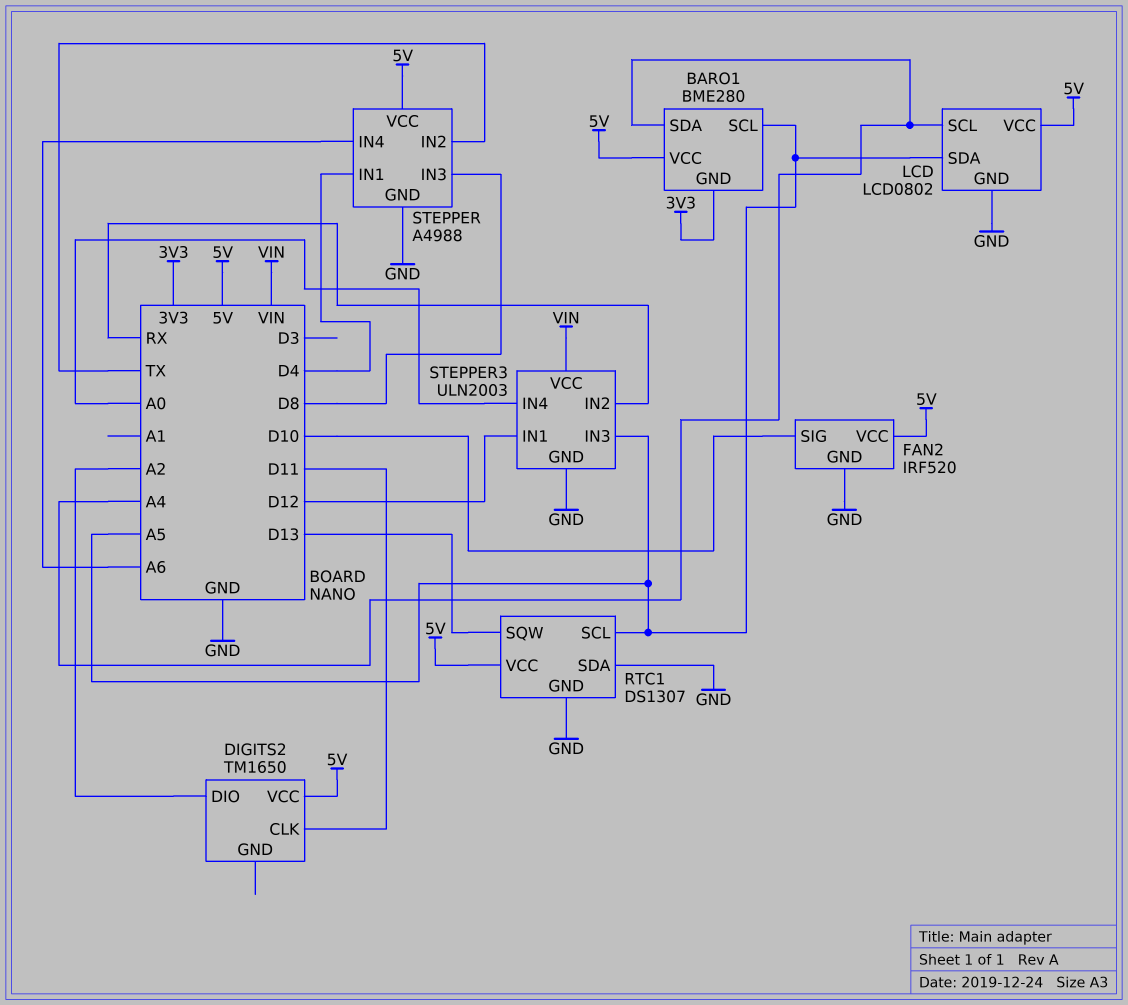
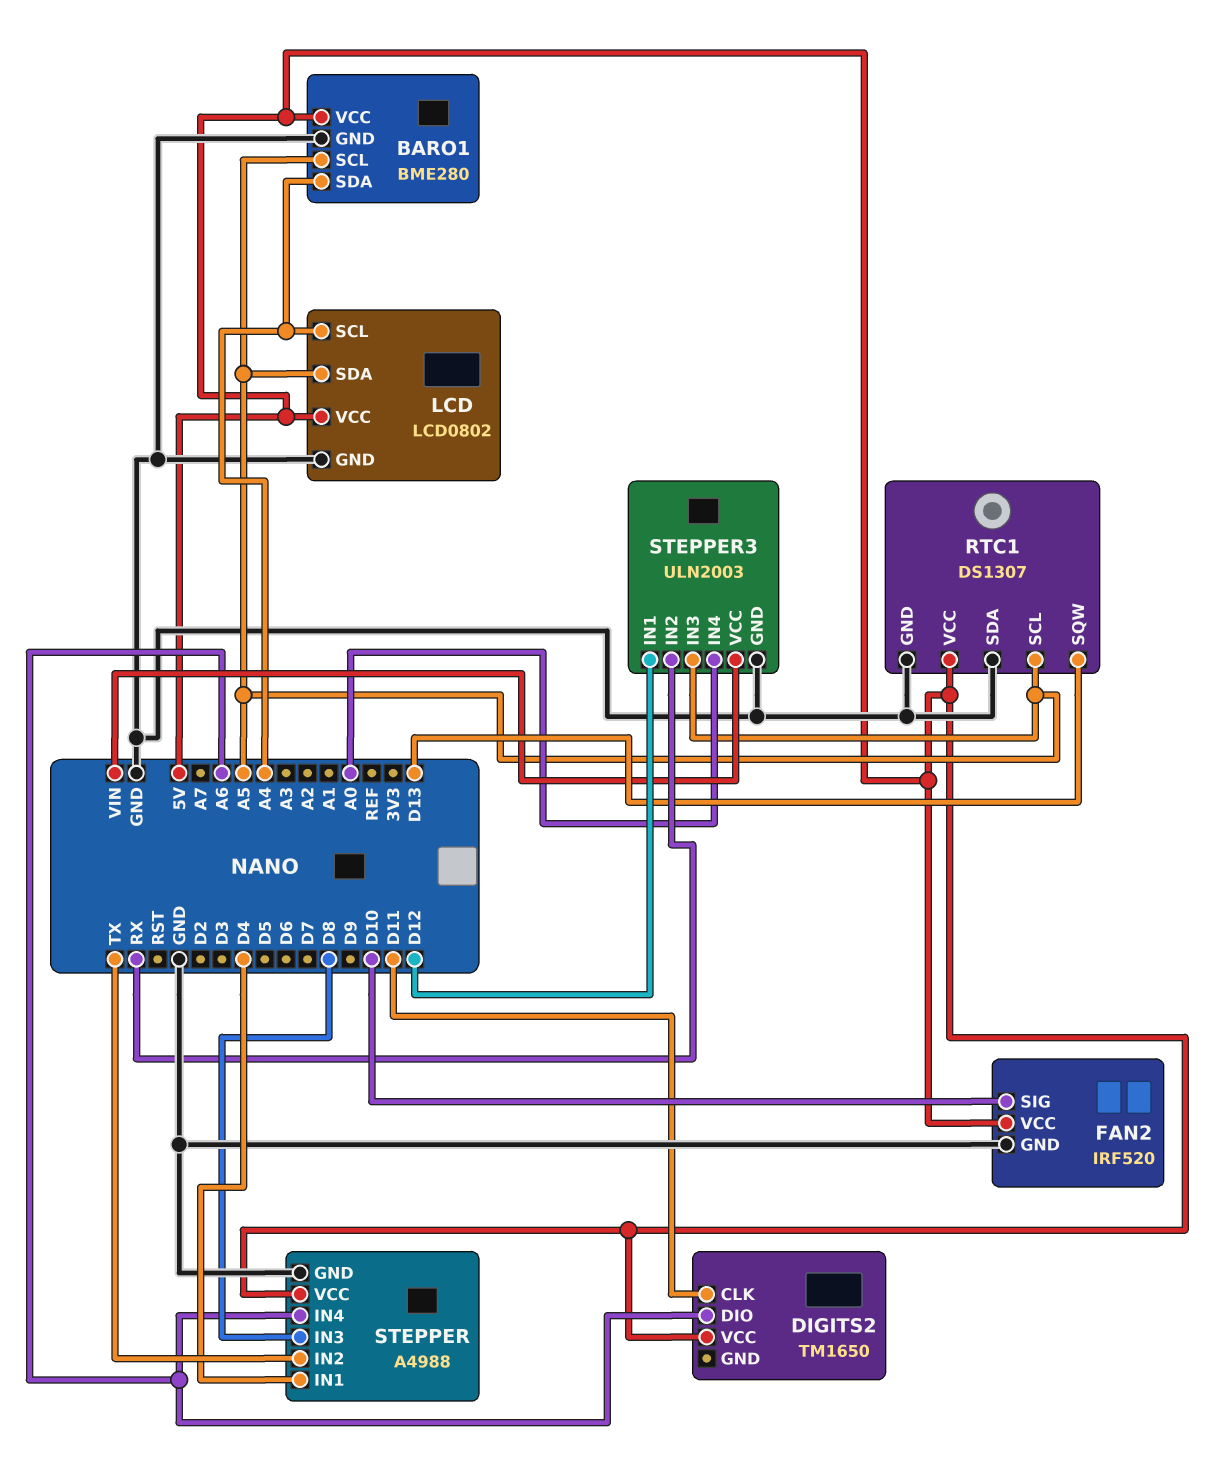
BARO1 pin GND: 3V3 -> GND
DIGITS2 pin DIO: A2 -> A6

